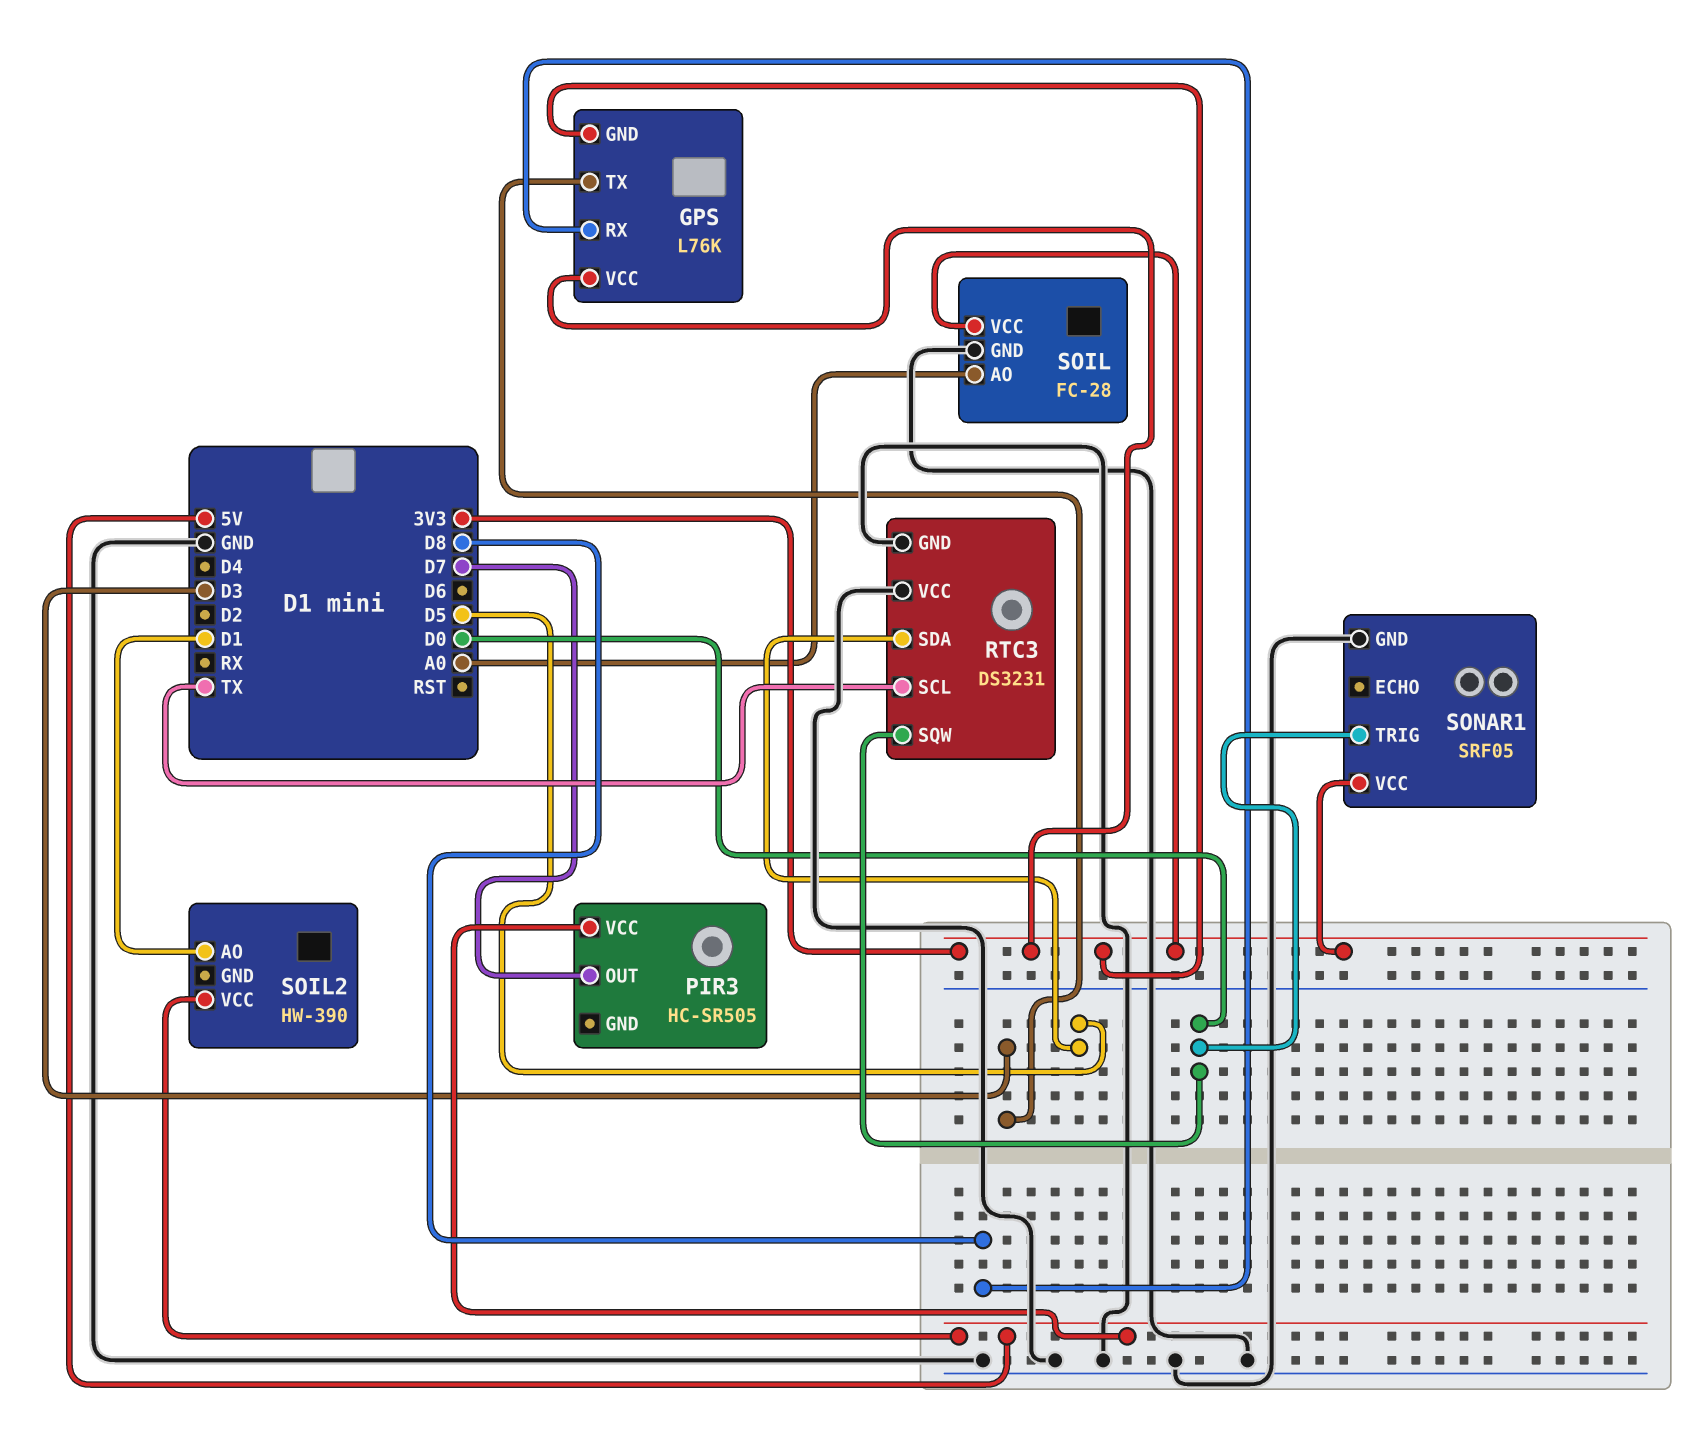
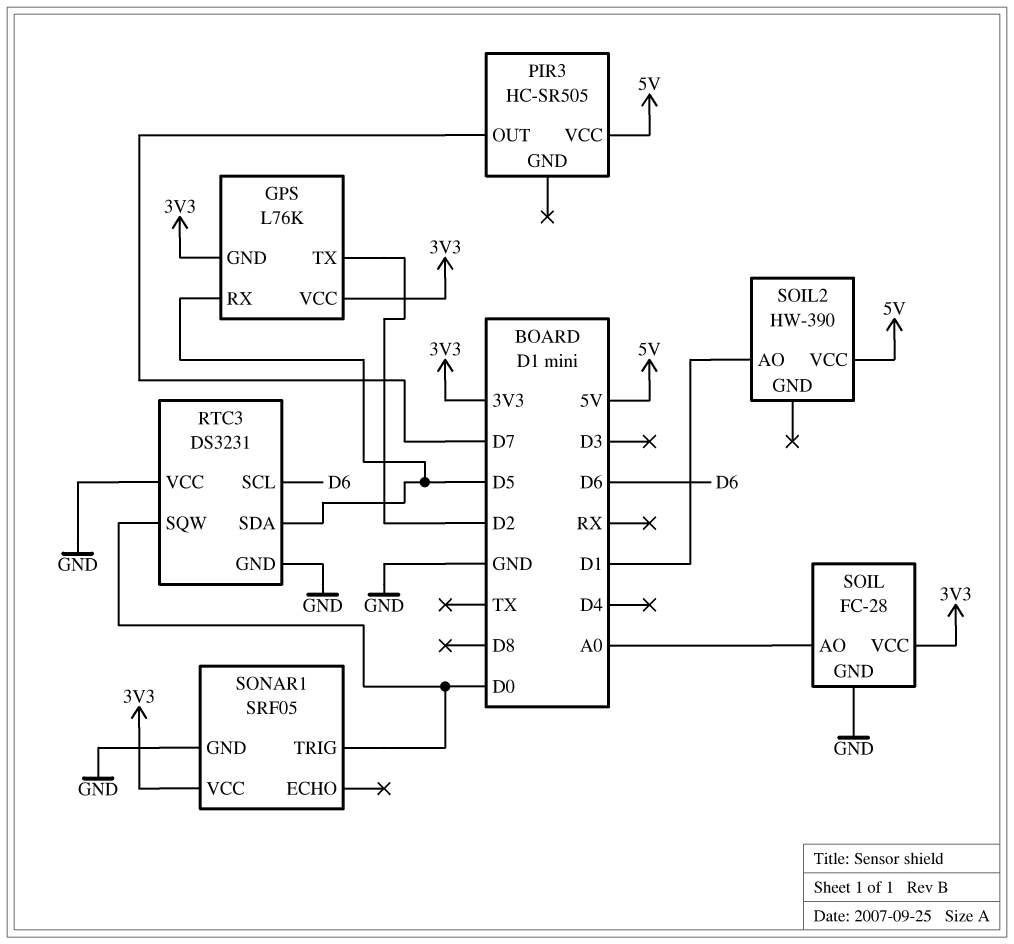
GPS pin RX: D8 -> D5
GPS pin TX: D3 -> D2
RTC3 pin SCL: TX -> D6

